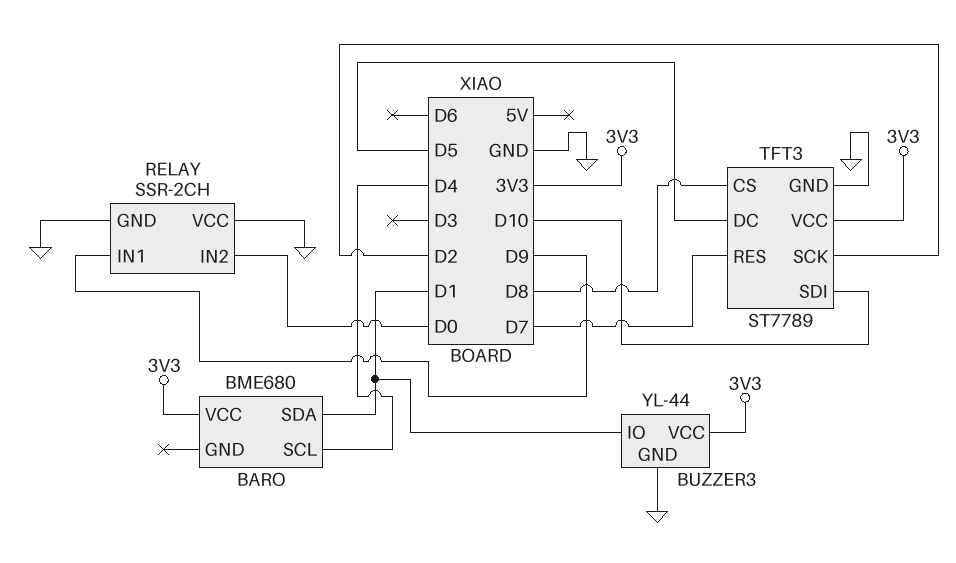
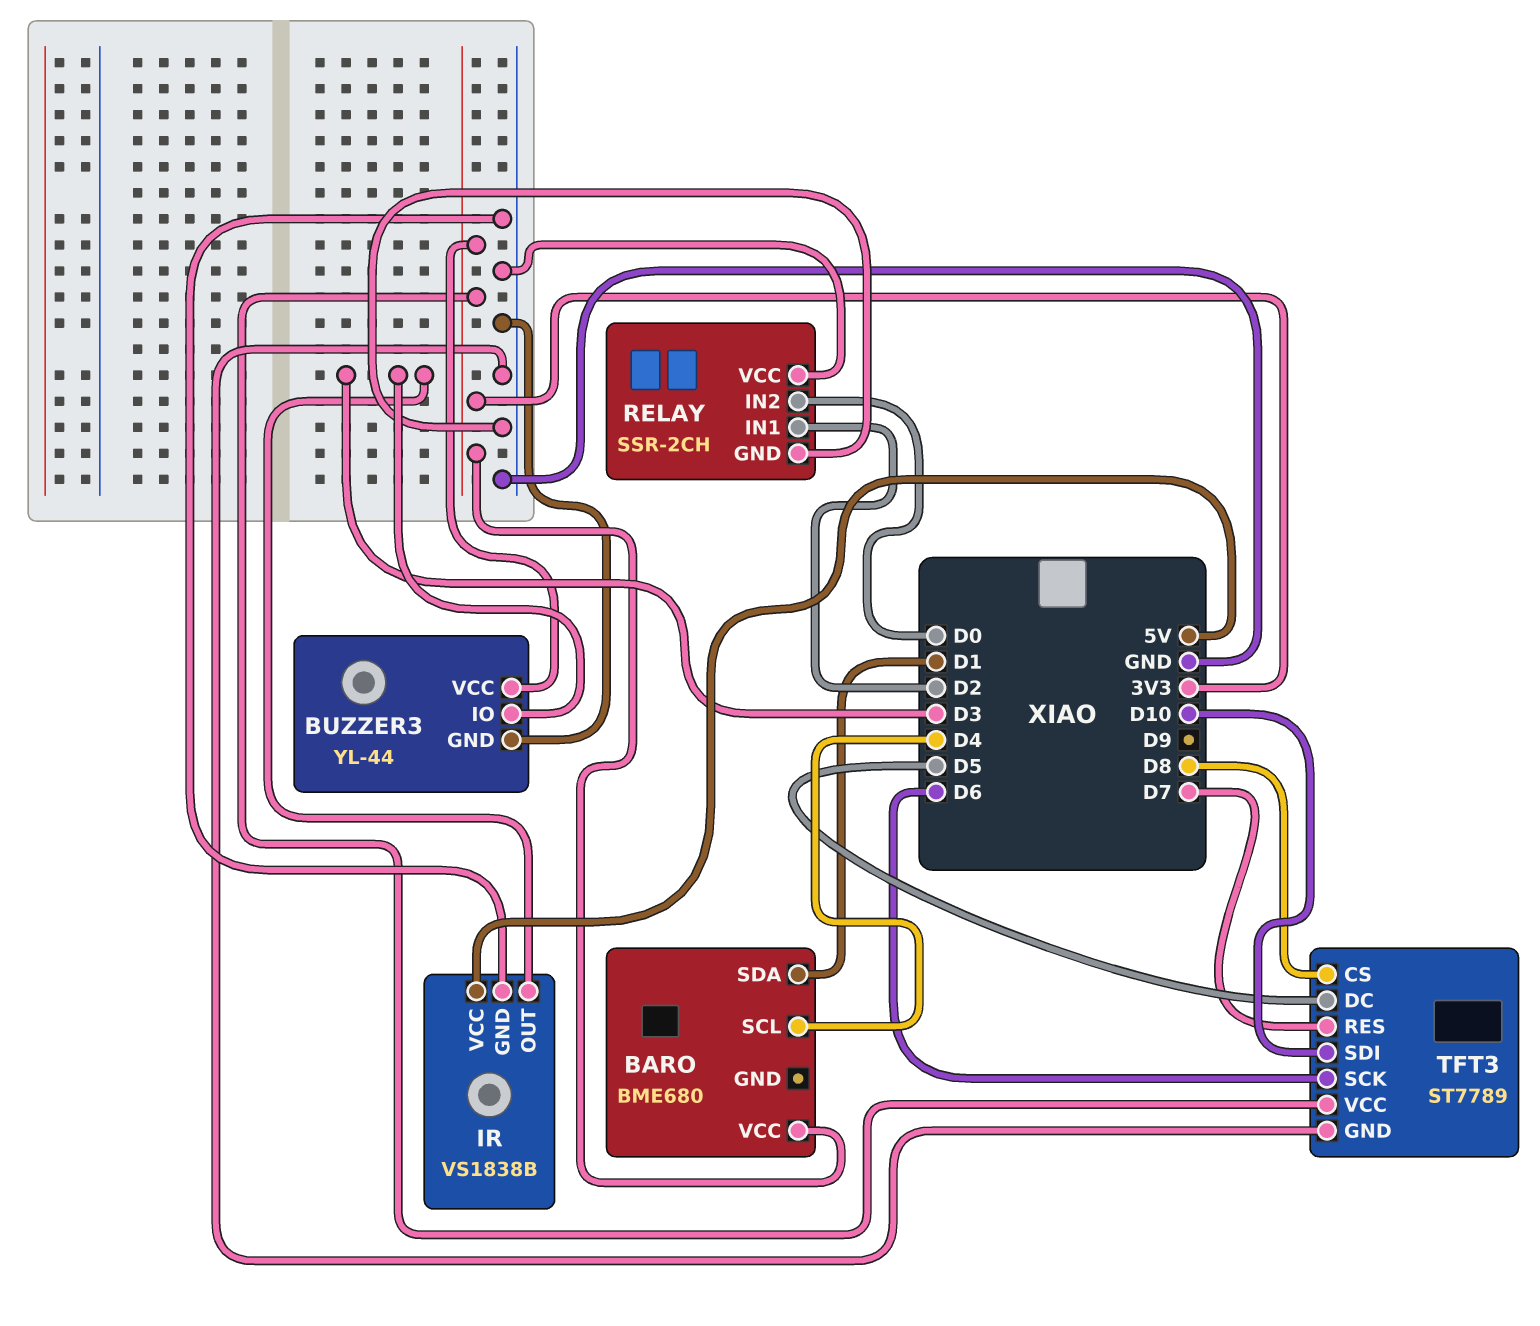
BUZZER3 pin IO: D1 -> D3
IR: none -> VS1838B
IR pin GND: none -> GND
IR pin OUT: none -> D3
IR pin VCC: none -> 5V
RELAY pin IN1: D9 -> D2
TFT3 pin SCK: D2 -> D6

